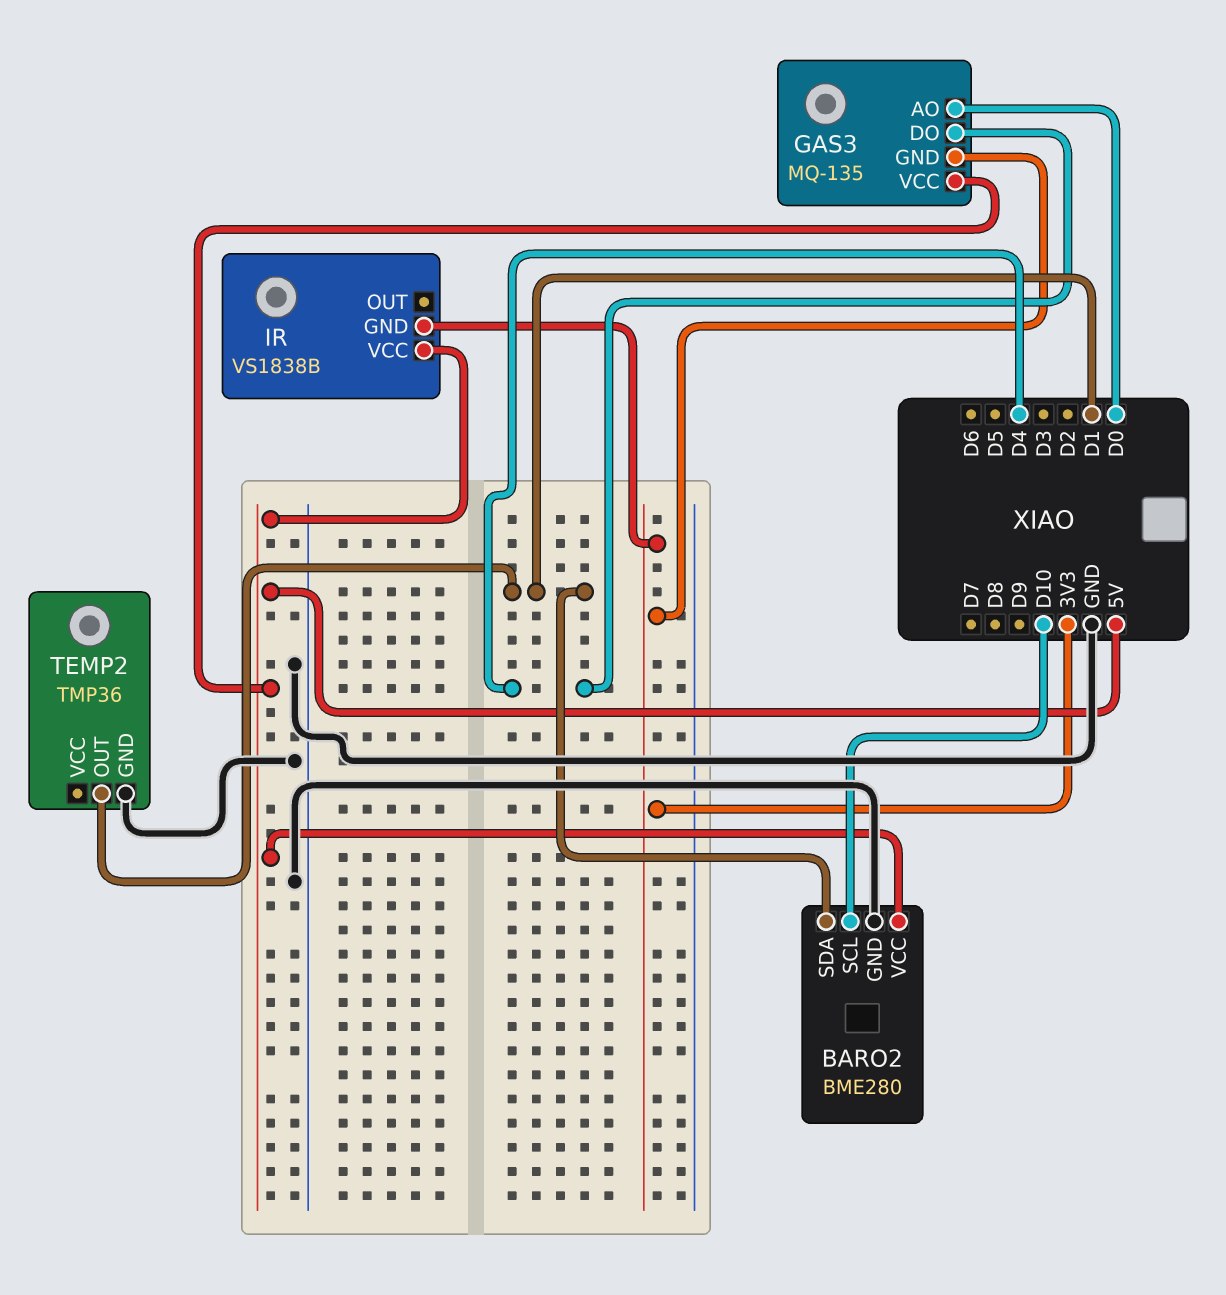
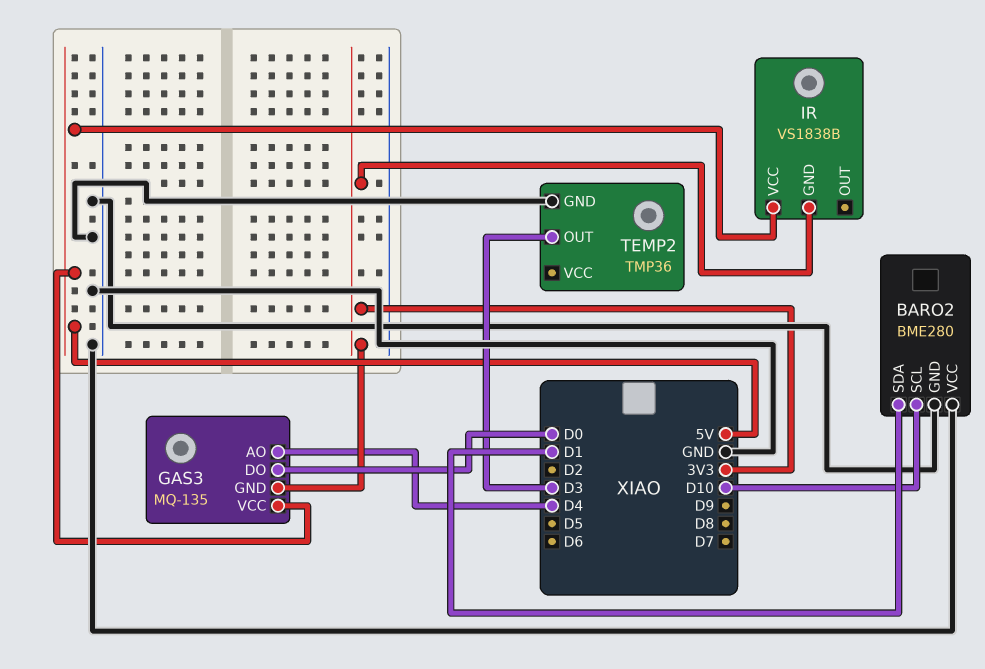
BARO2 pin VCC: 5V -> GND
GAS3 pin AO: D0 -> D4
GAS3 pin DO: D4 -> D0
TEMP2 pin OUT: D1 -> D3

